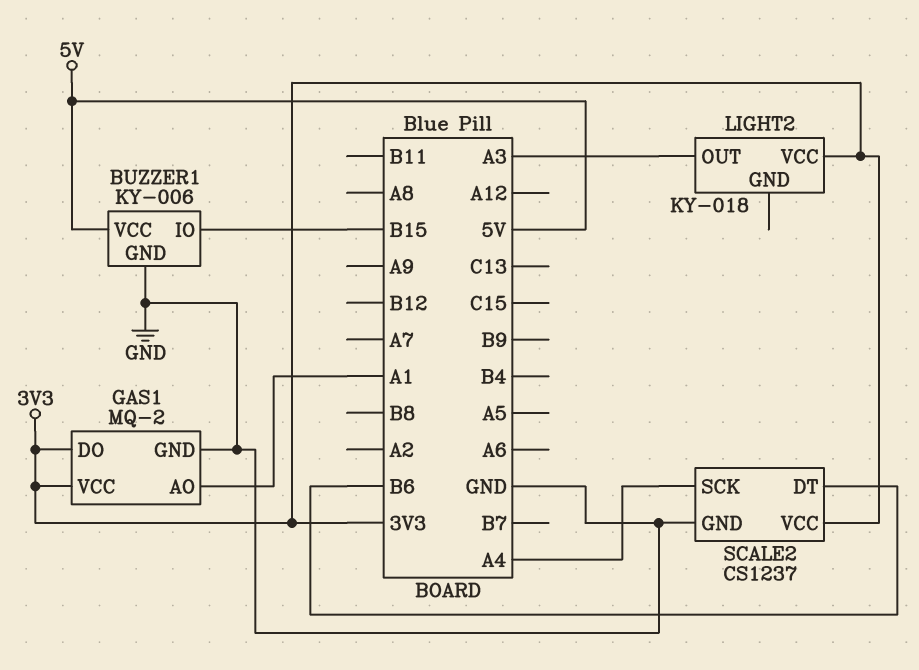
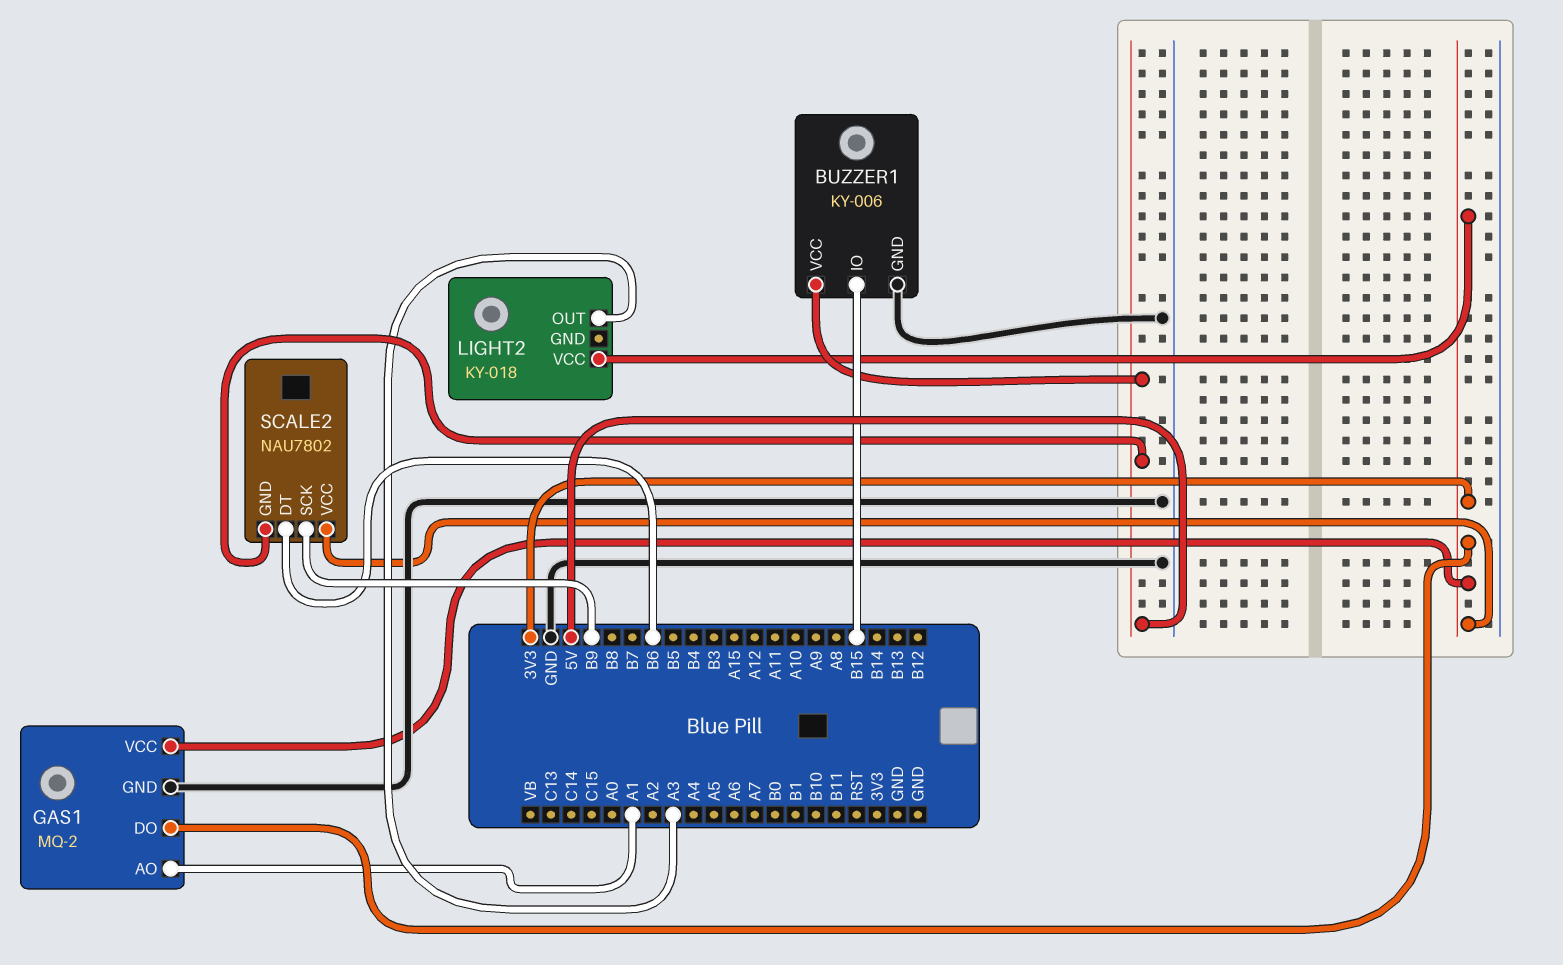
SCALE2: CS1237 -> NAU7802
SCALE2 pin GND: GND -> 5V
SCALE2 pin SCK: A4 -> B9

